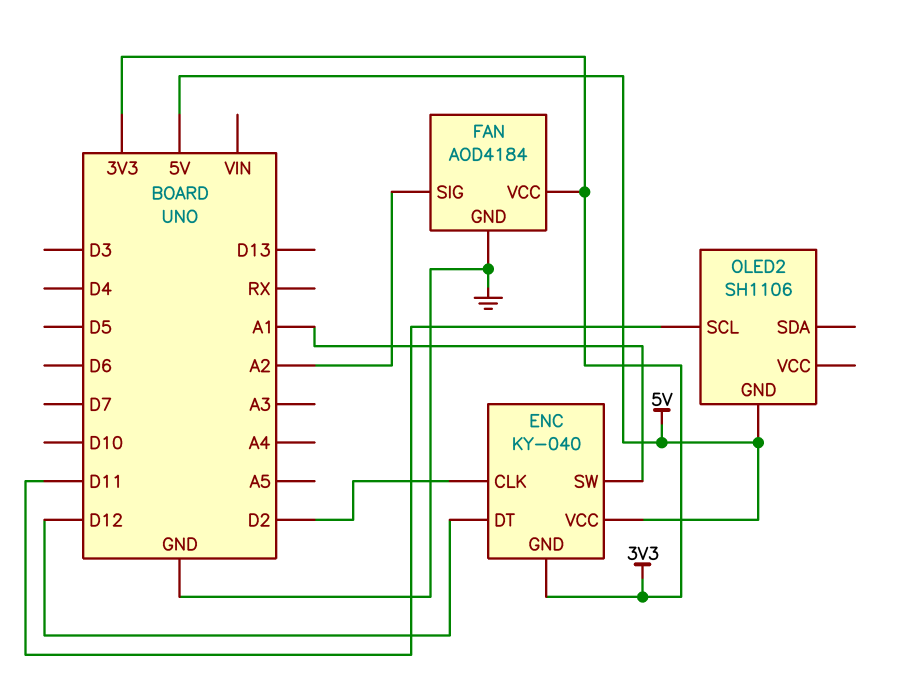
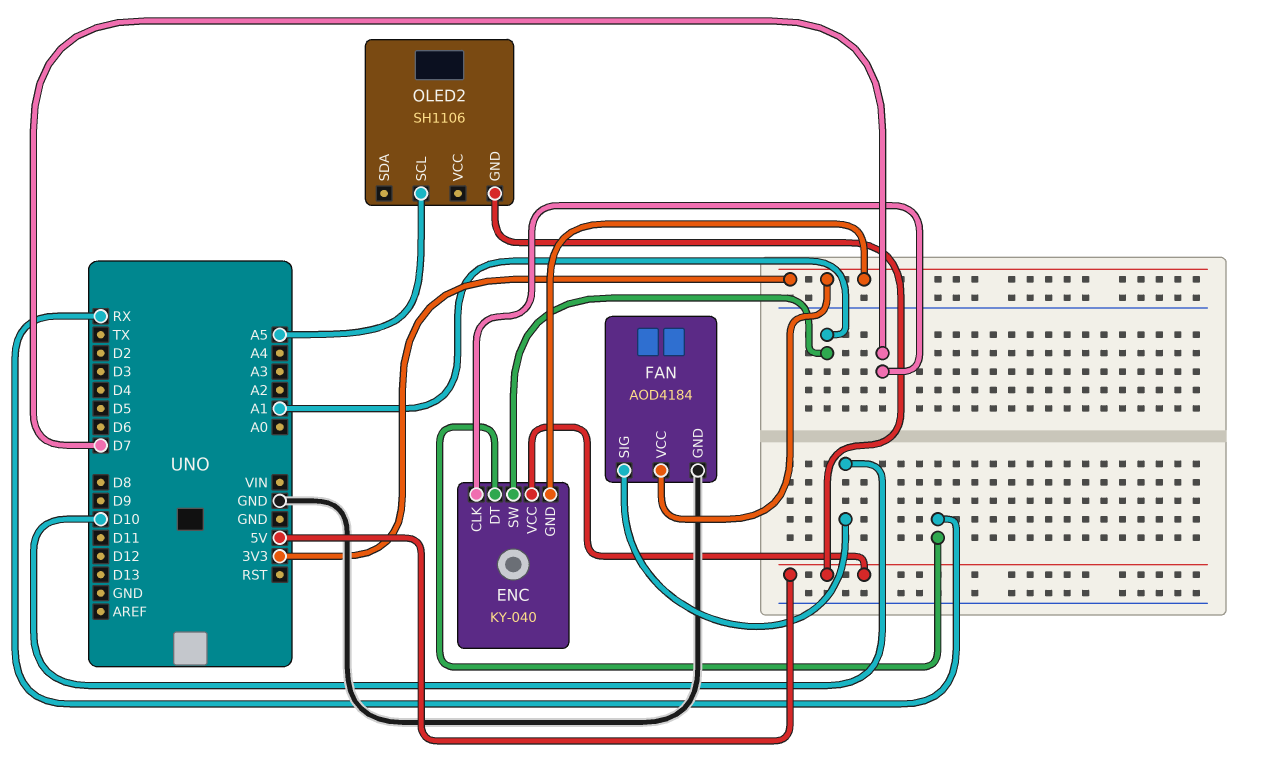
ENC pin CLK: D2 -> D7
ENC pin DT: D12 -> RX
FAN pin SIG: A2 -> D10
OLED2 pin SCL: D11 -> A5

